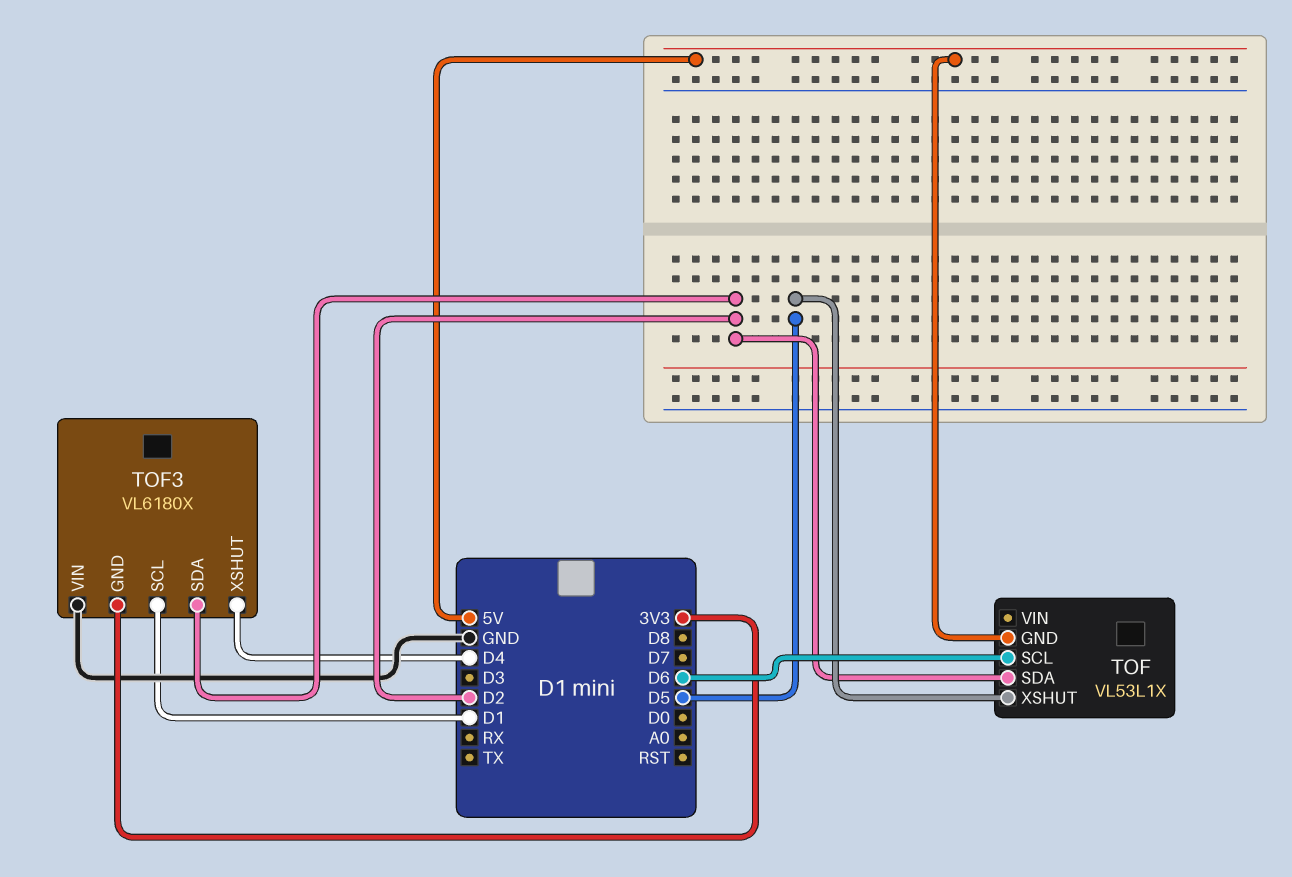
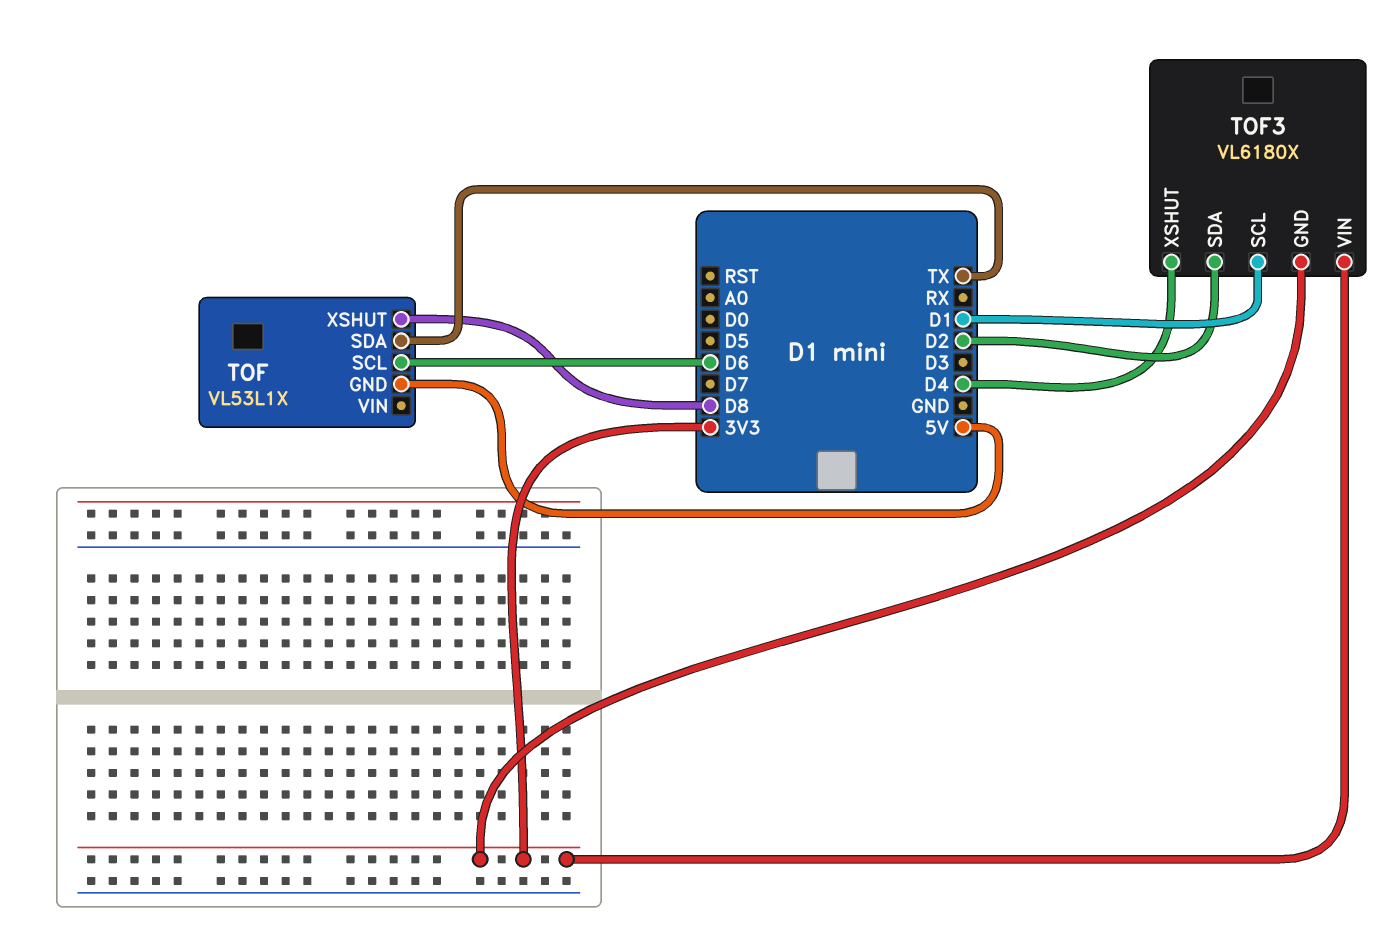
TOF pin SDA: D2 -> TX
TOF pin XSHUT: D5 -> D8
TOF3 pin VIN: GND -> 3V3

